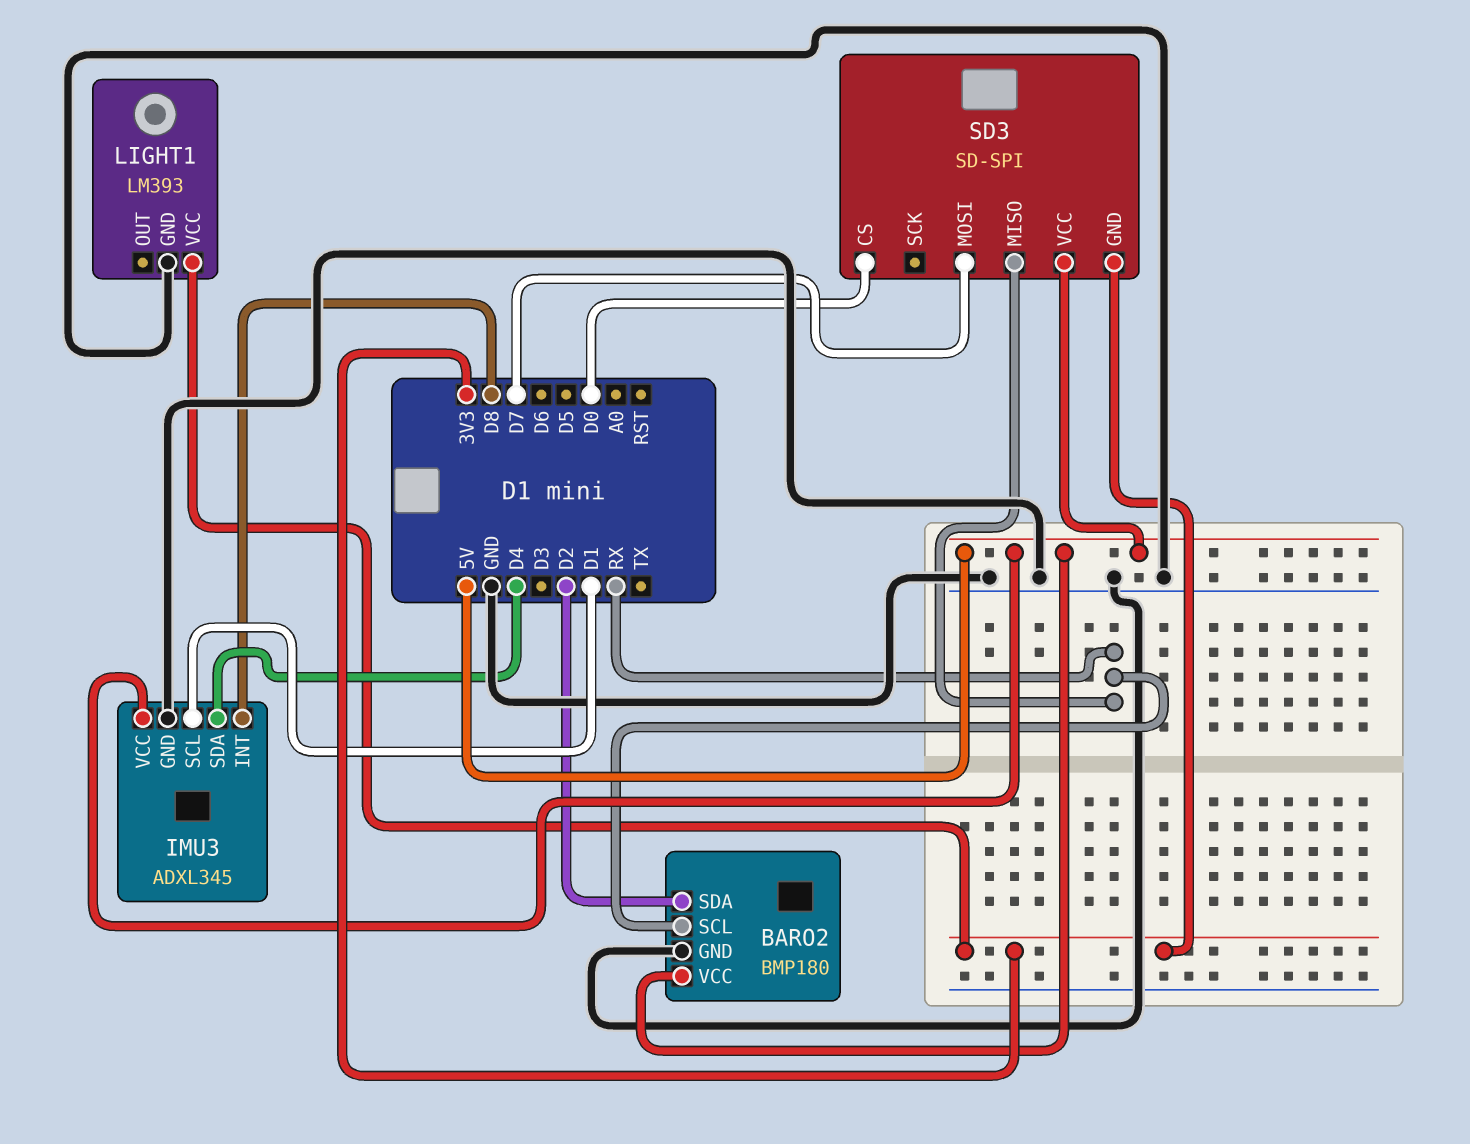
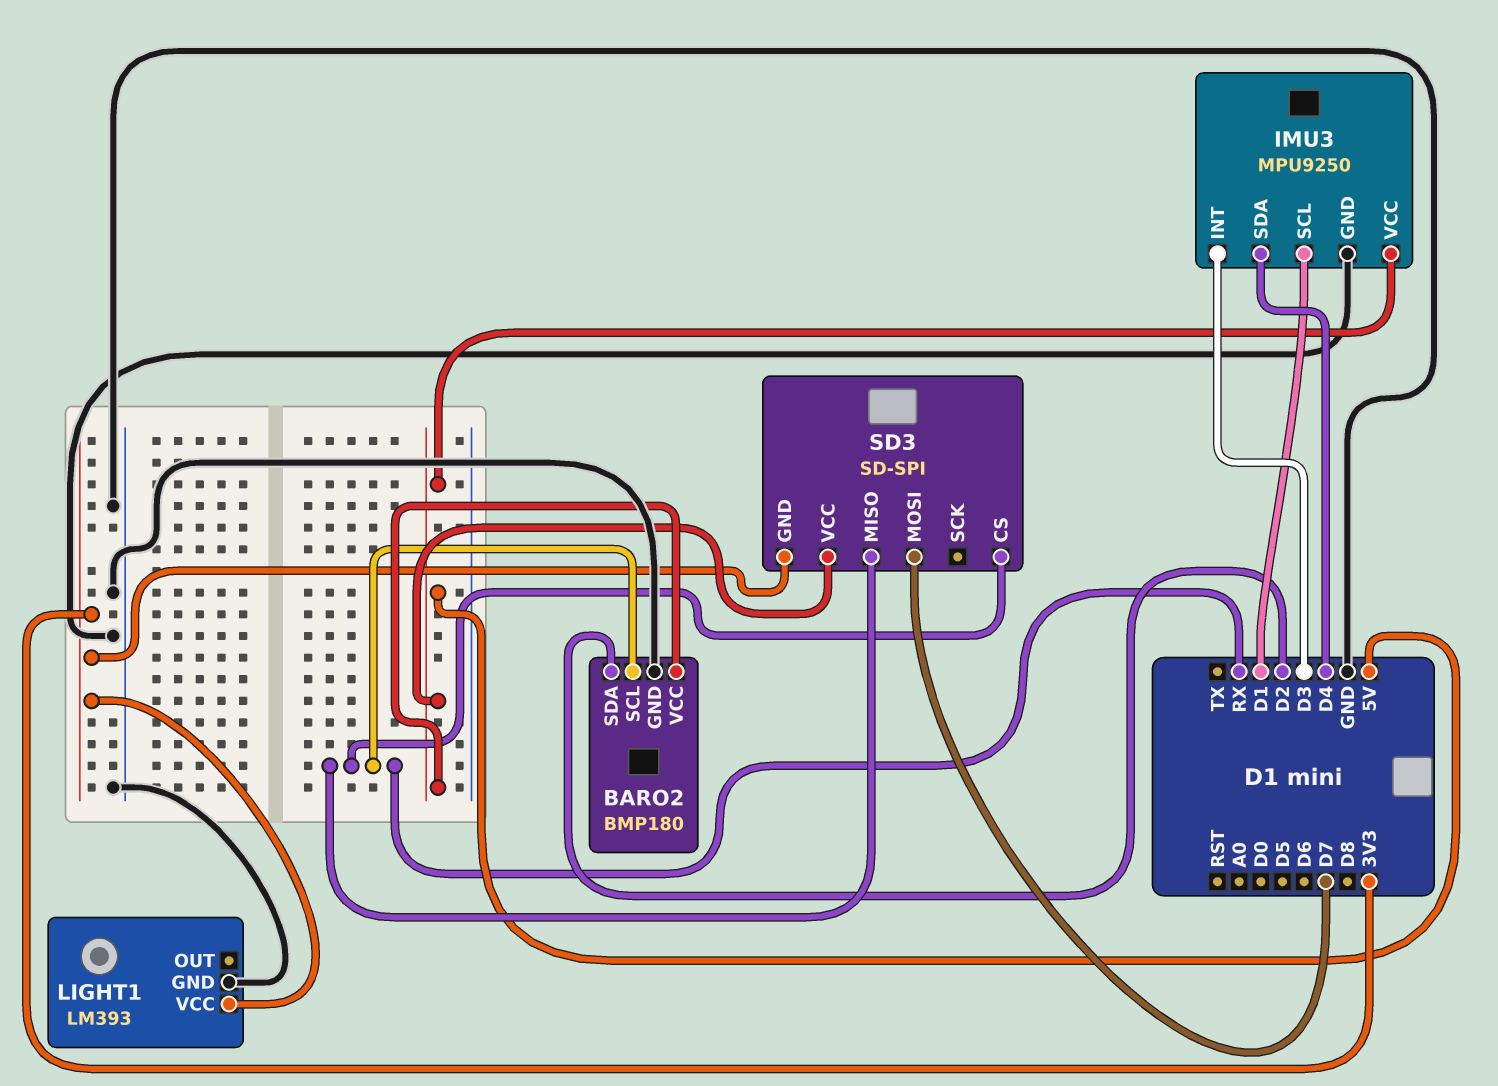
IMU3: ADXL345 -> MPU9250
IMU3 pin INT: D8 -> D3
SD3 pin CS: D0 -> RX

